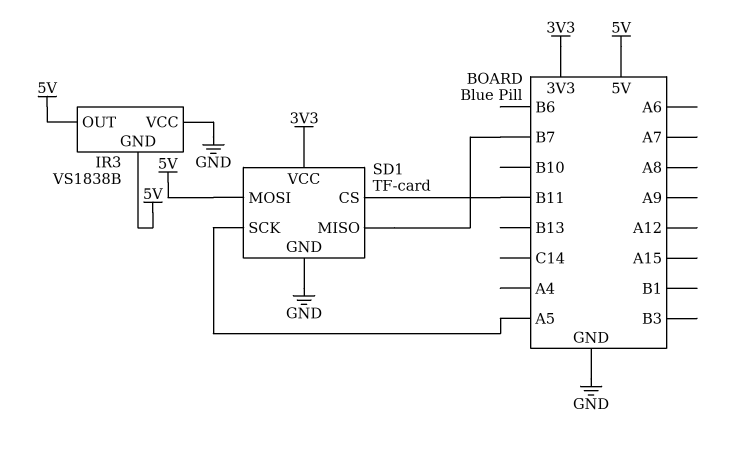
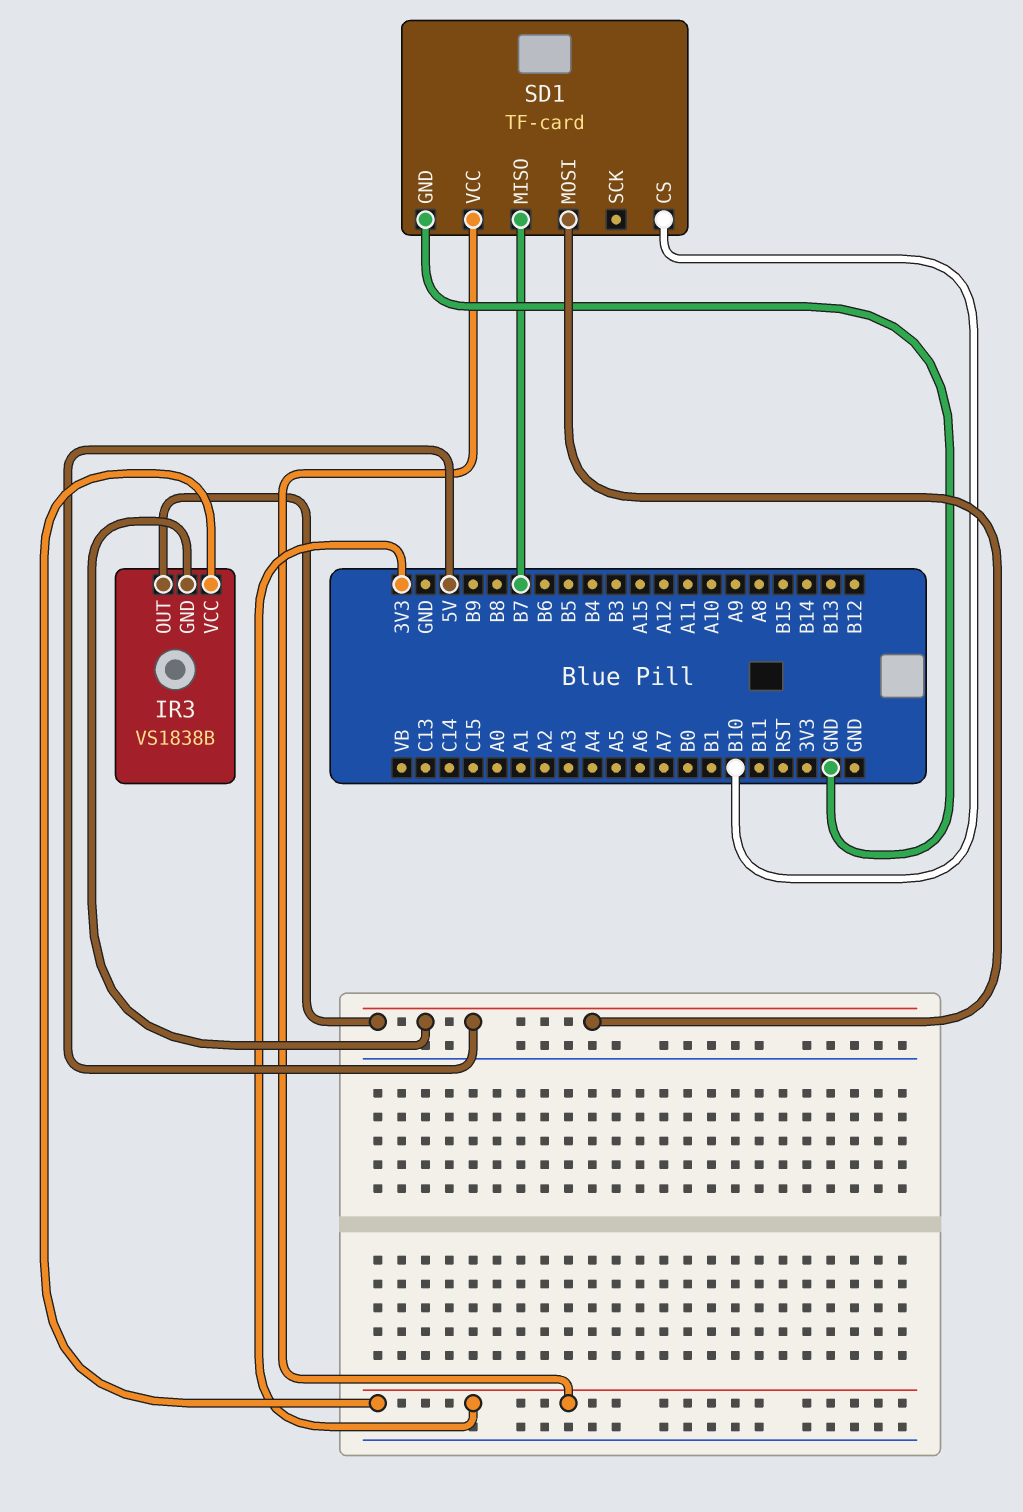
IR3 pin VCC: GND -> 3V3
SD1 pin CS: B11 -> B10
SD1 pin SCK: A5 -> none

